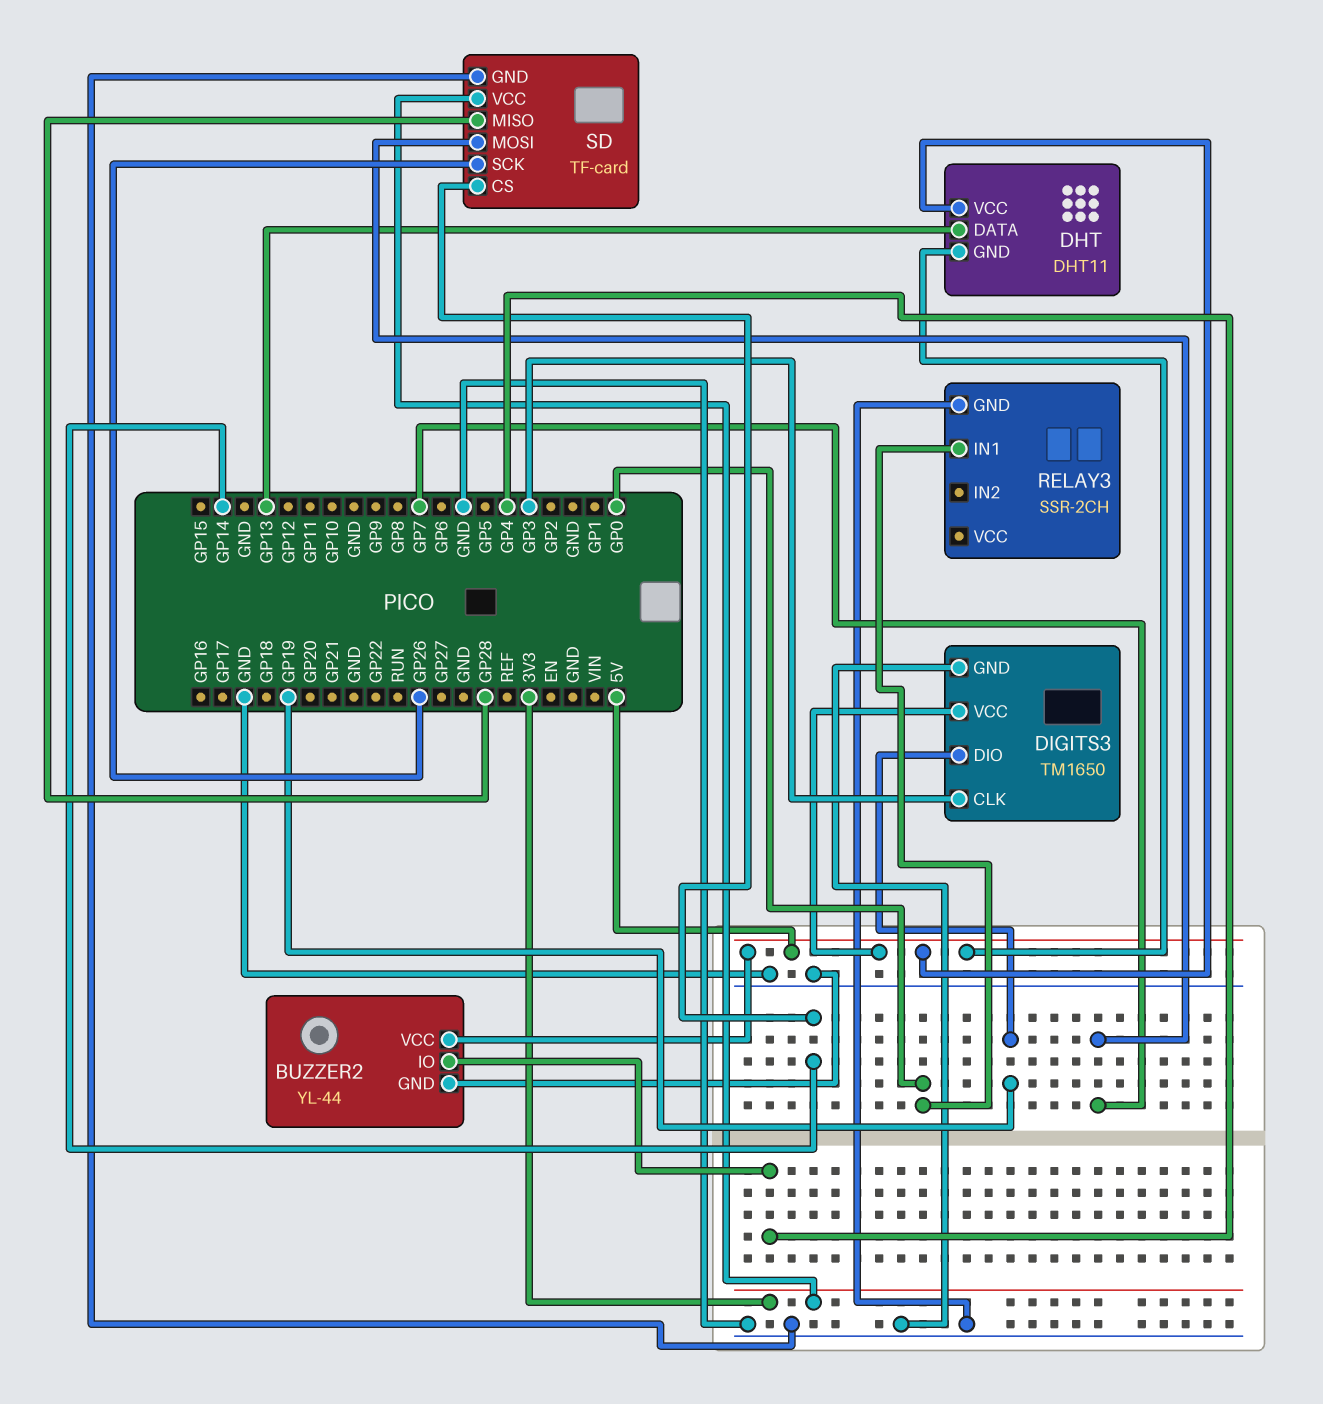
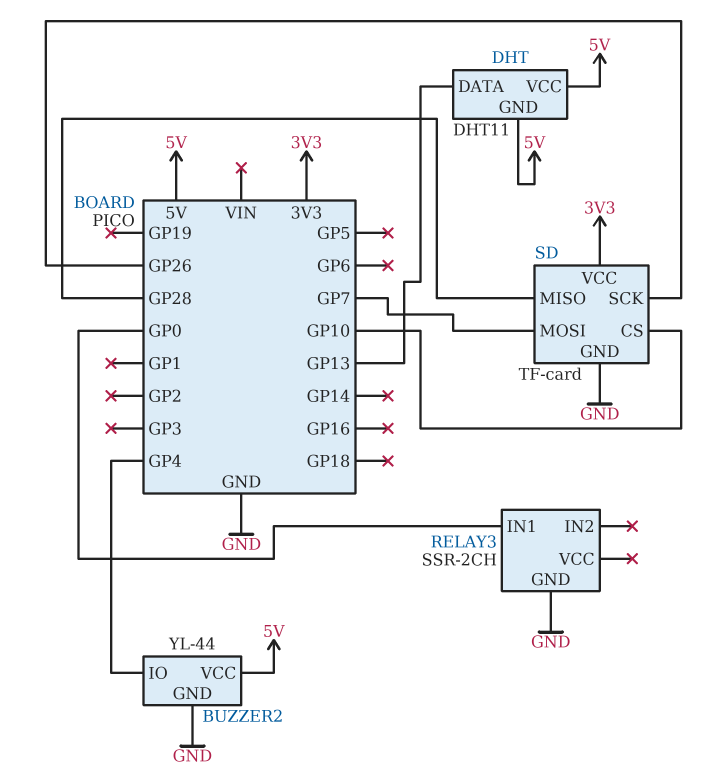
DIGITS3: TM1650 -> none
DIGITS3 pin CLK: GP3 -> none
DIGITS3 pin DIO: GP19 -> none
DIGITS3 pin GND: GND -> none
DIGITS3 pin VCC: 5V -> none
SD pin CS: GP14 -> GP10

